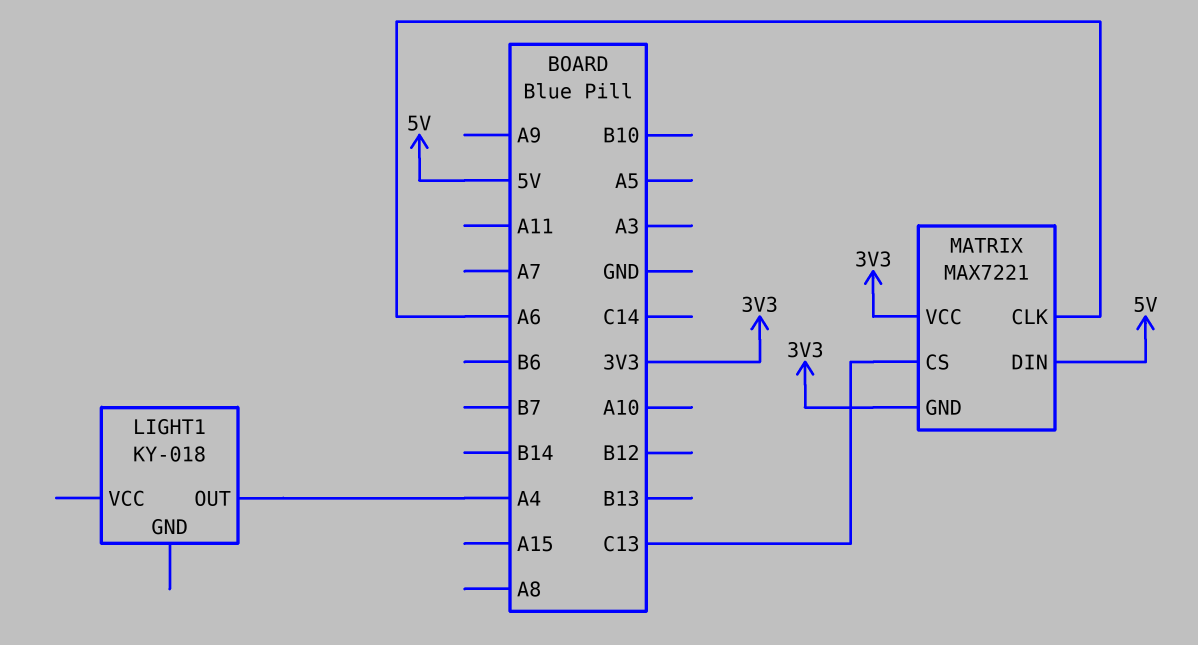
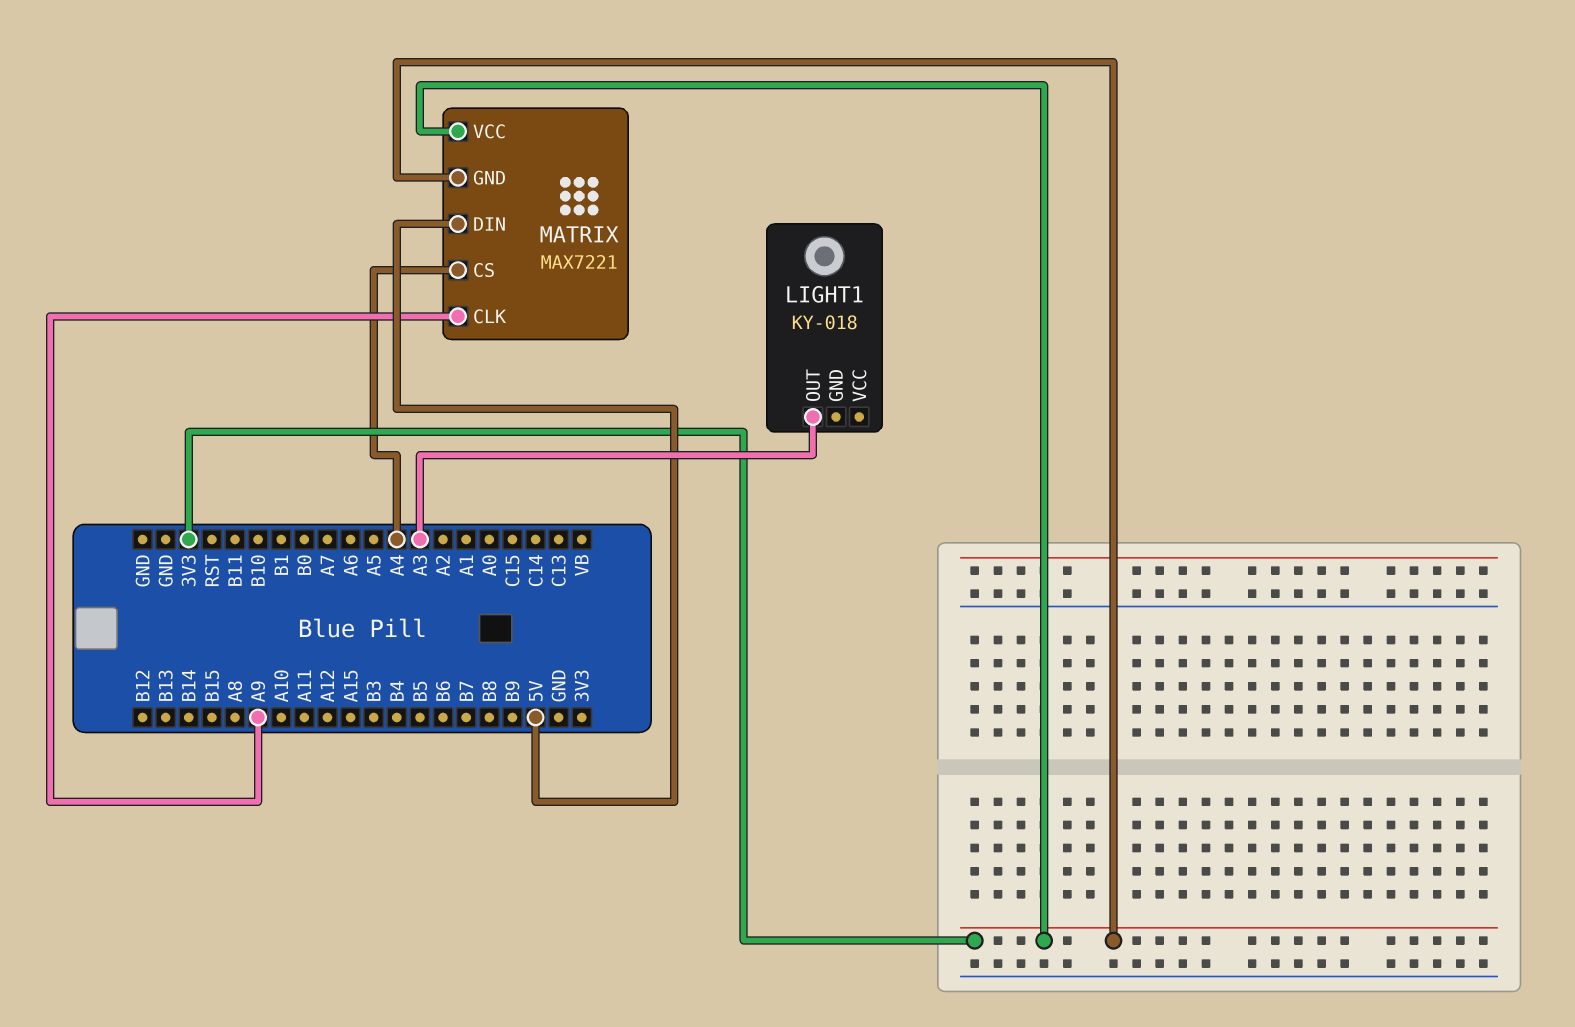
LIGHT1 pin OUT: A4 -> A3
MATRIX pin CLK: A6 -> A9
MATRIX pin CS: C13 -> A4

